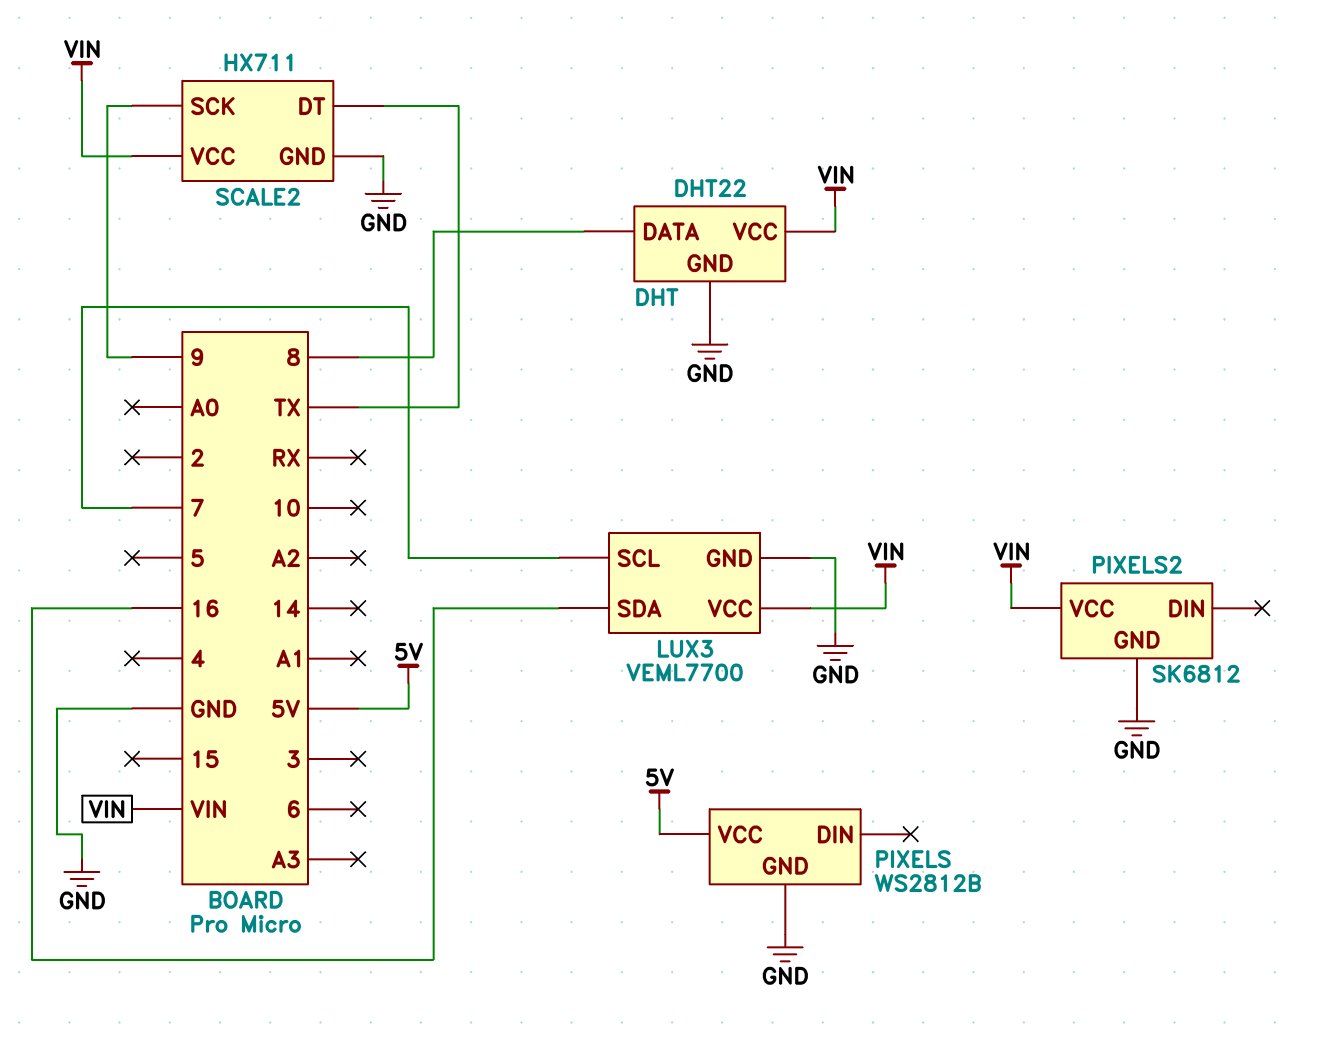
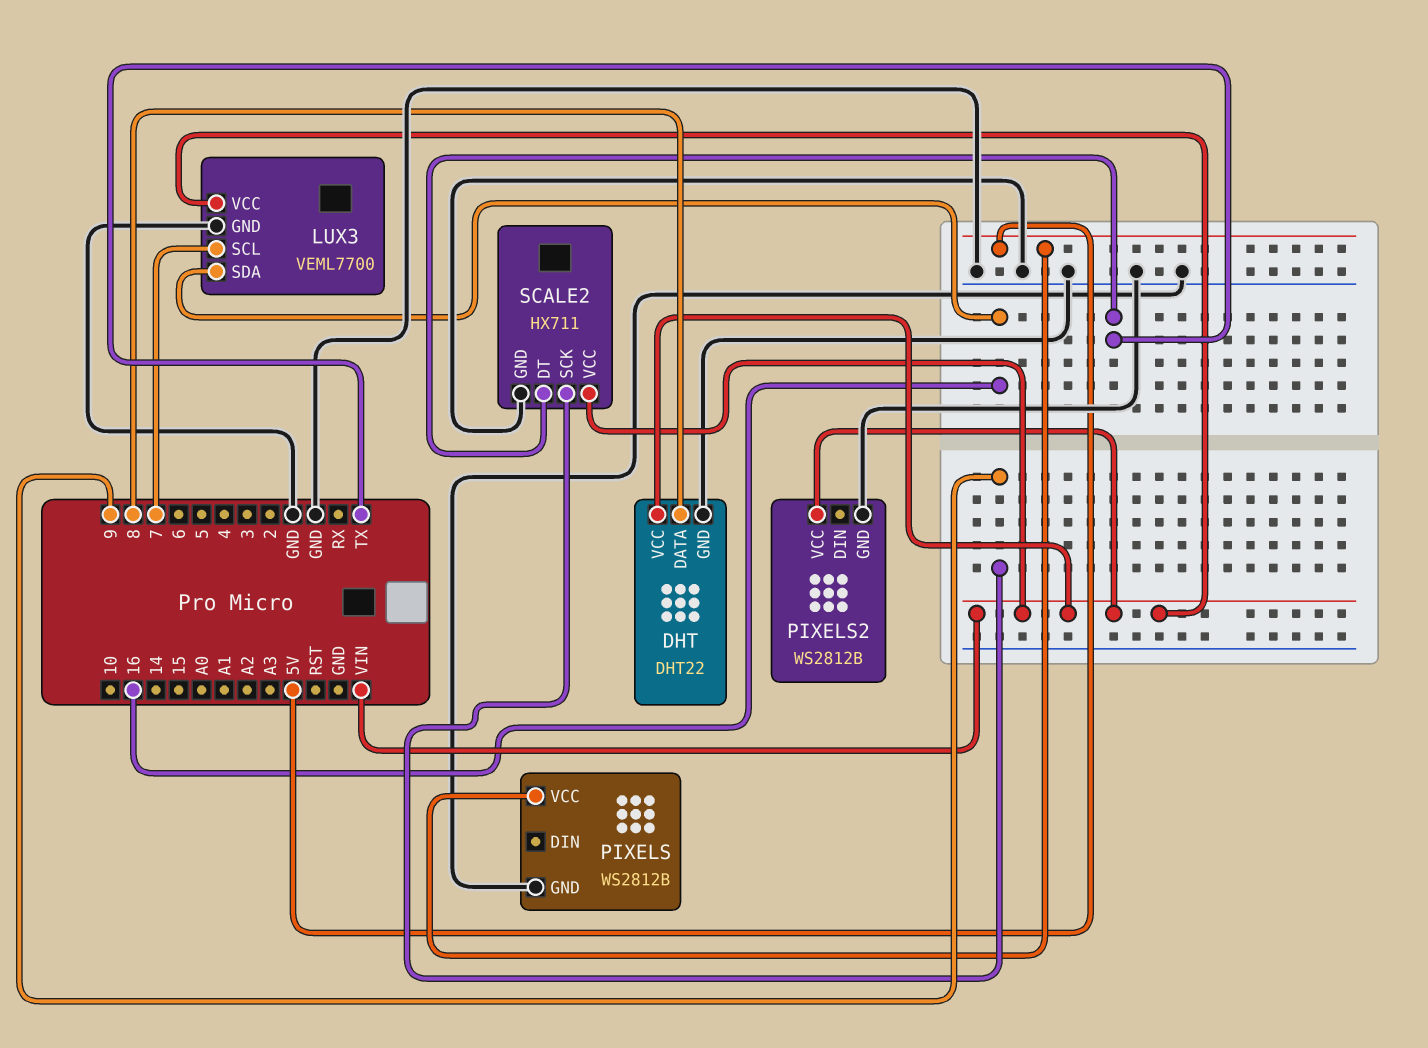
PIXELS2: SK6812 -> WS2812B

